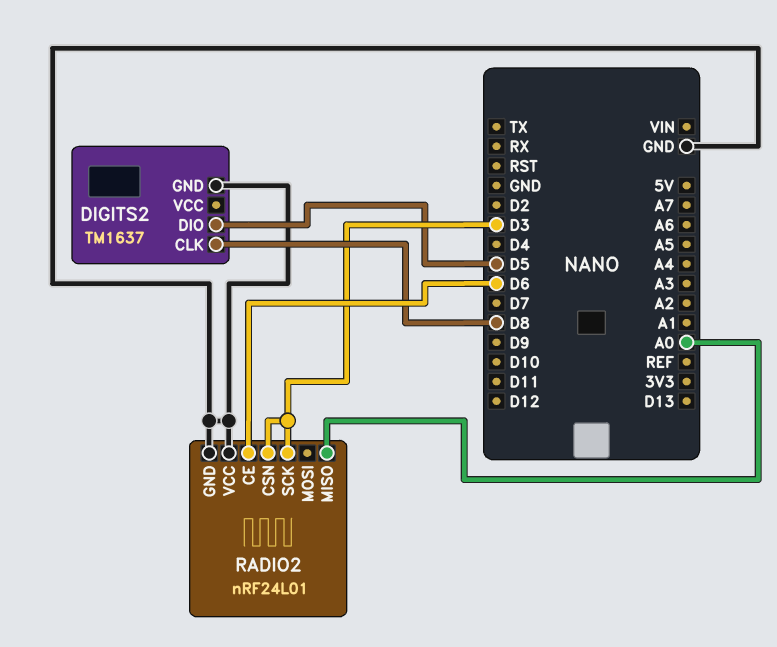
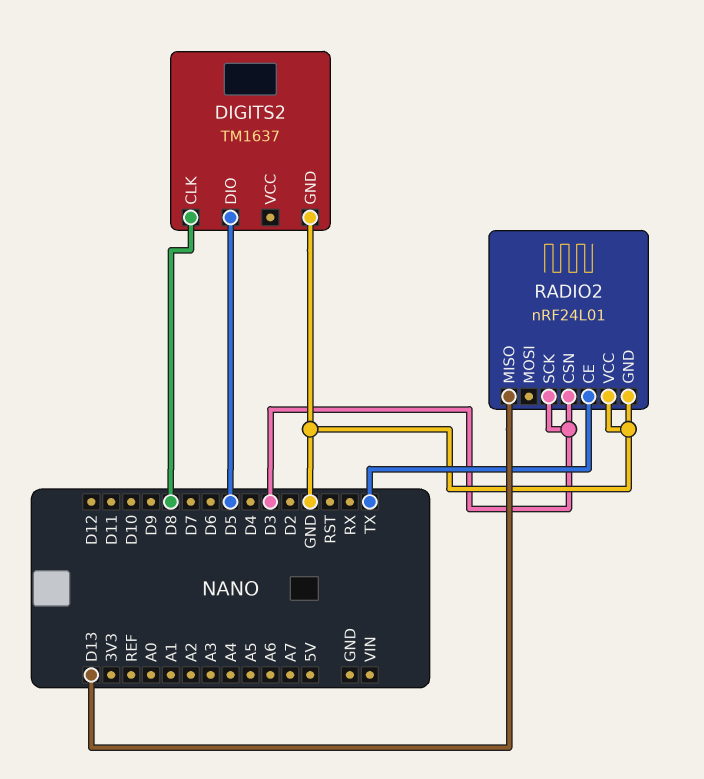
RADIO2 pin CE: D6 -> TX
RADIO2 pin MISO: A0 -> D13

